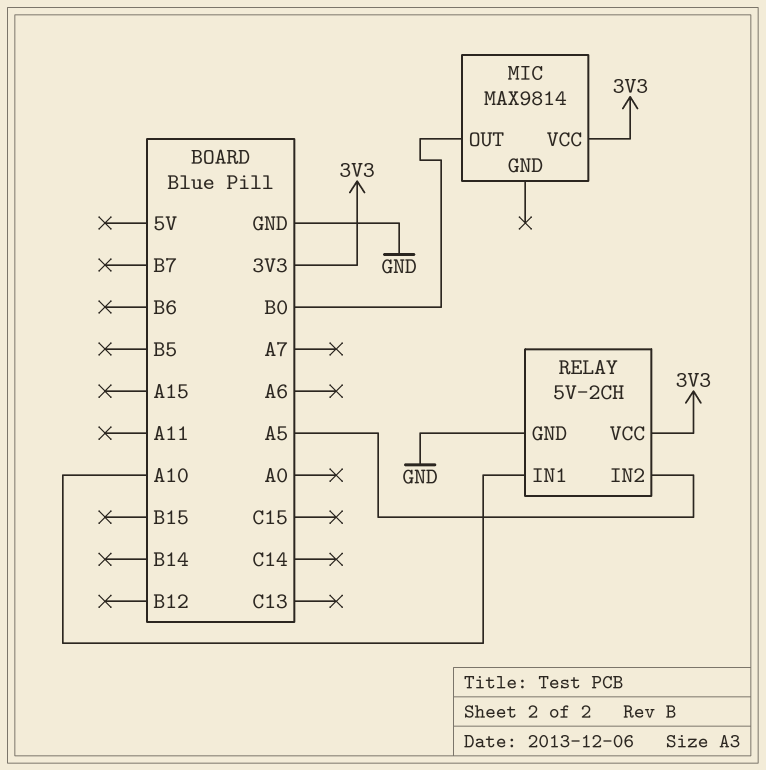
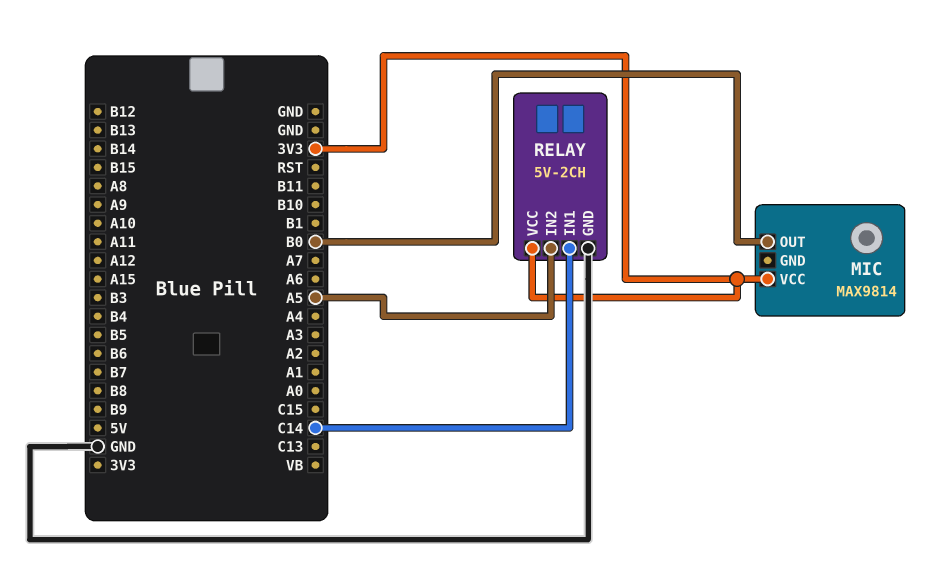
RELAY pin IN1: A10 -> C14

